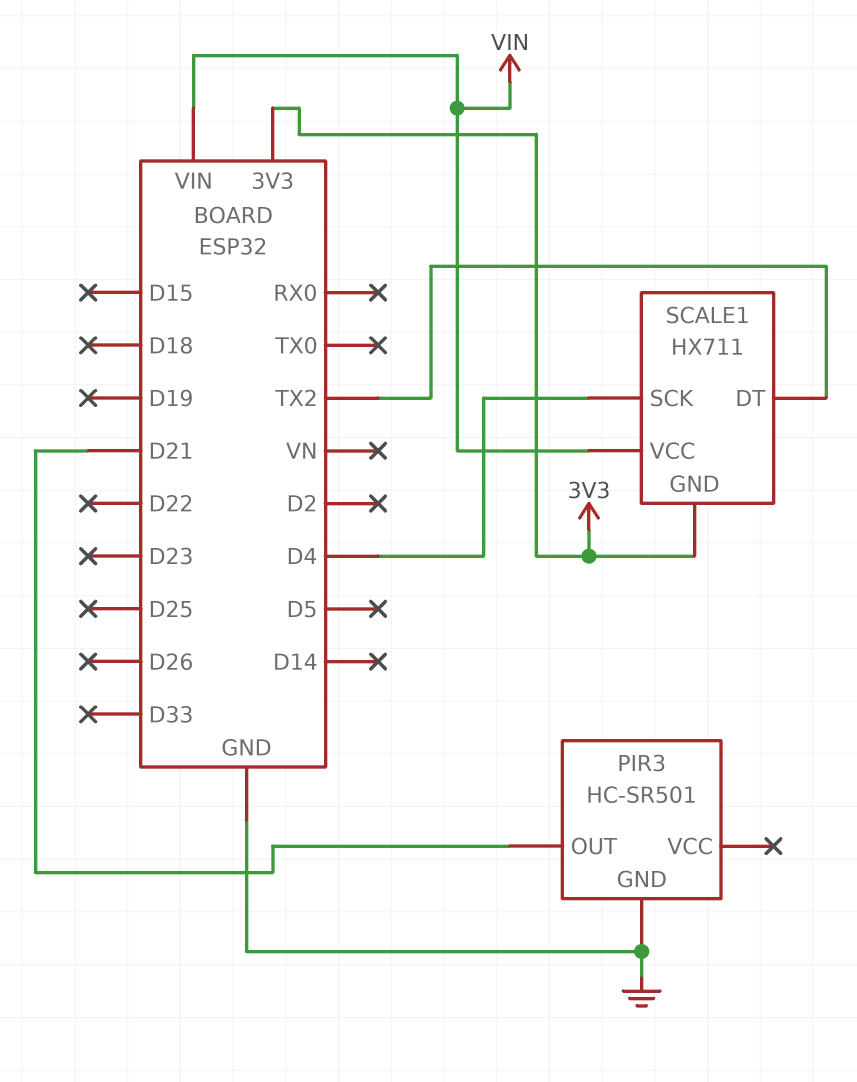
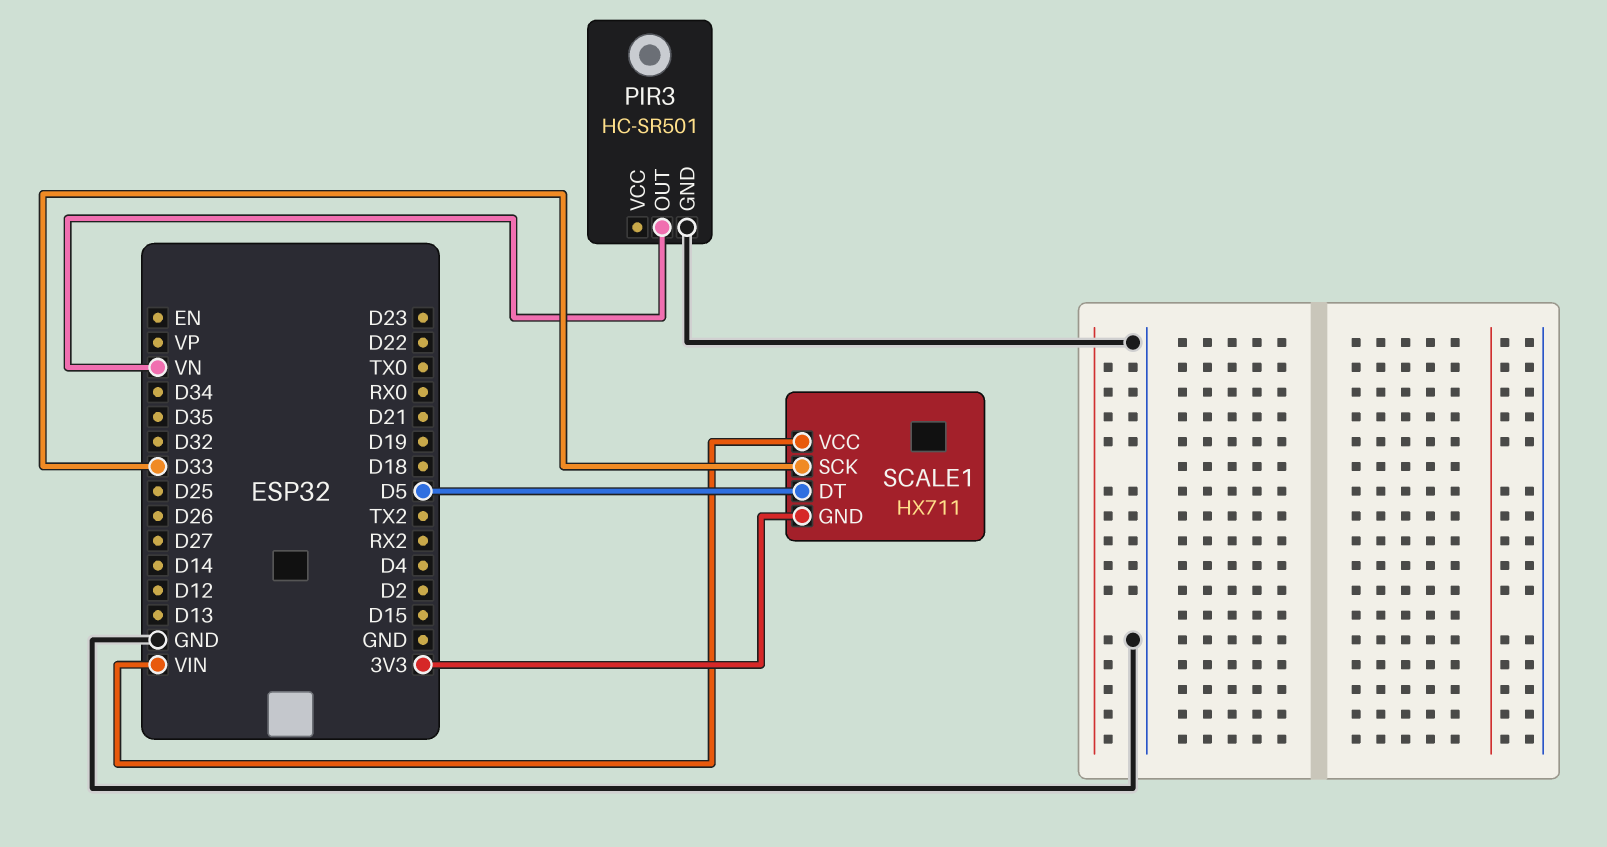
PIR3 pin OUT: D21 -> VN
SCALE1 pin DT: TX2 -> D5
SCALE1 pin SCK: D4 -> D33

